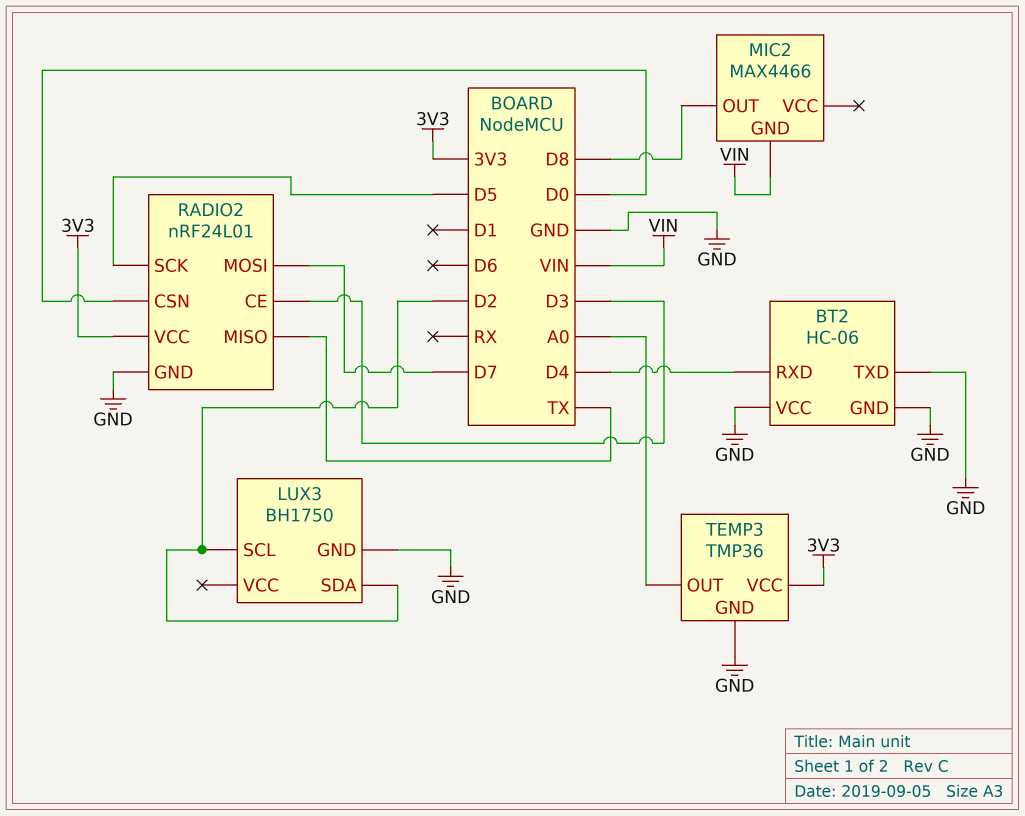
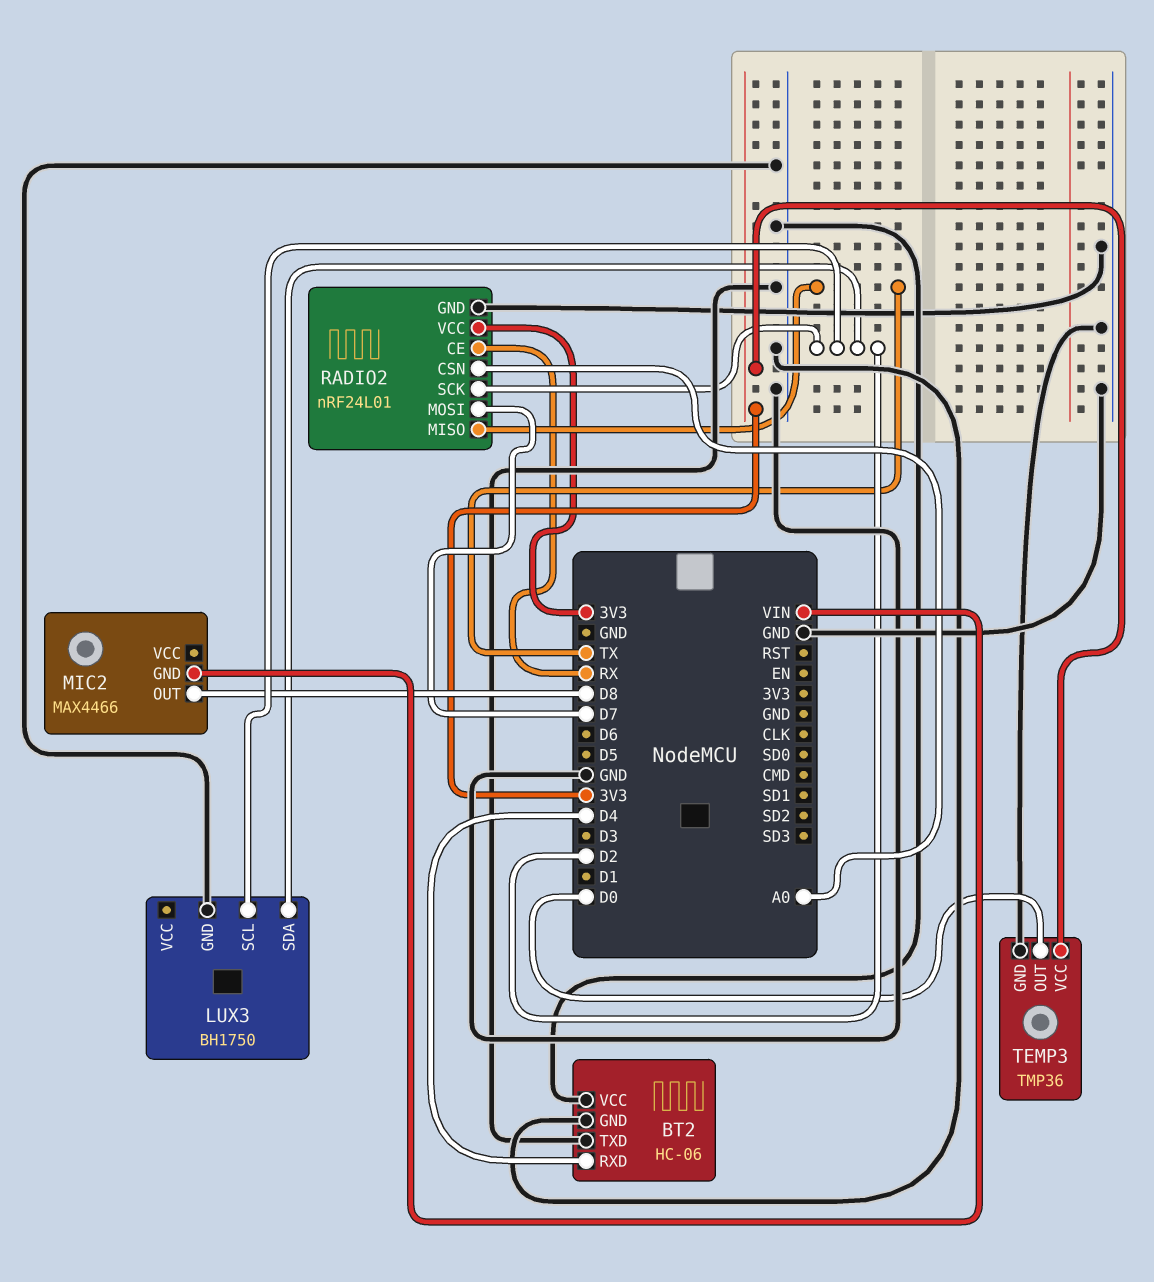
RADIO2 pin CE: D3 -> RX
RADIO2 pin CSN: D0 -> A0
RADIO2 pin SCK: D5 -> D2
TEMP3 pin OUT: A0 -> D0

